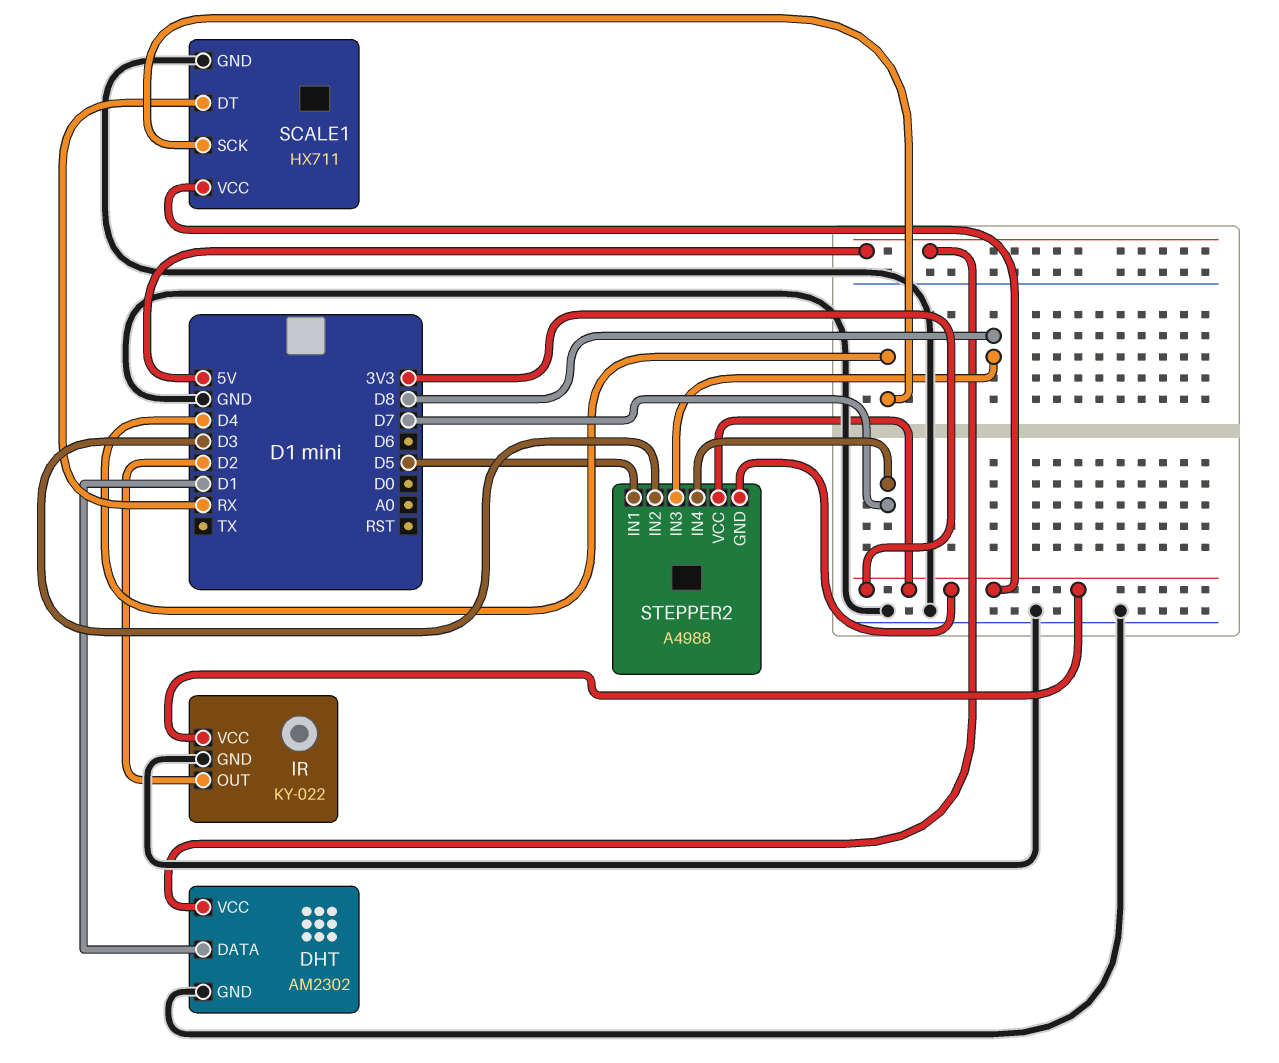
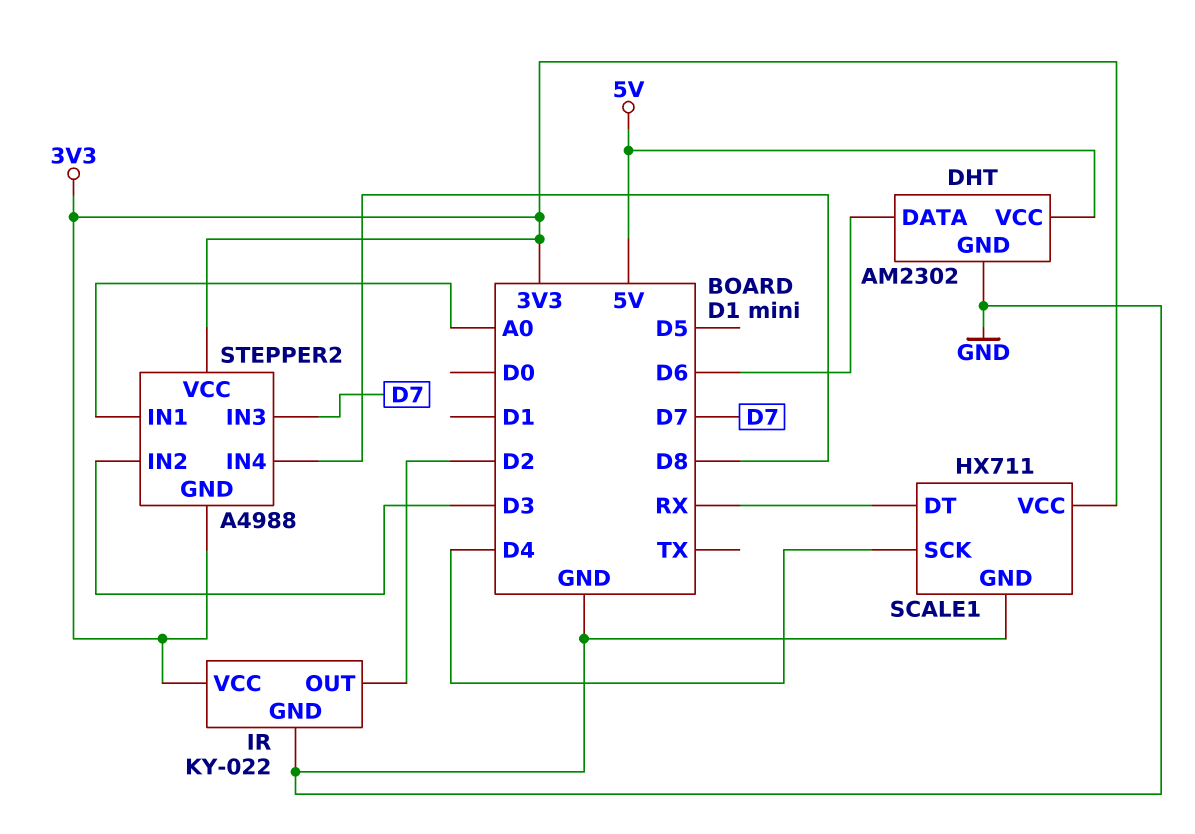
DHT pin DATA: D1 -> D6
STEPPER2 pin IN1: D5 -> A0
STEPPER2 pin IN3: D8 -> D7
STEPPER2 pin IN4: D7 -> D8

